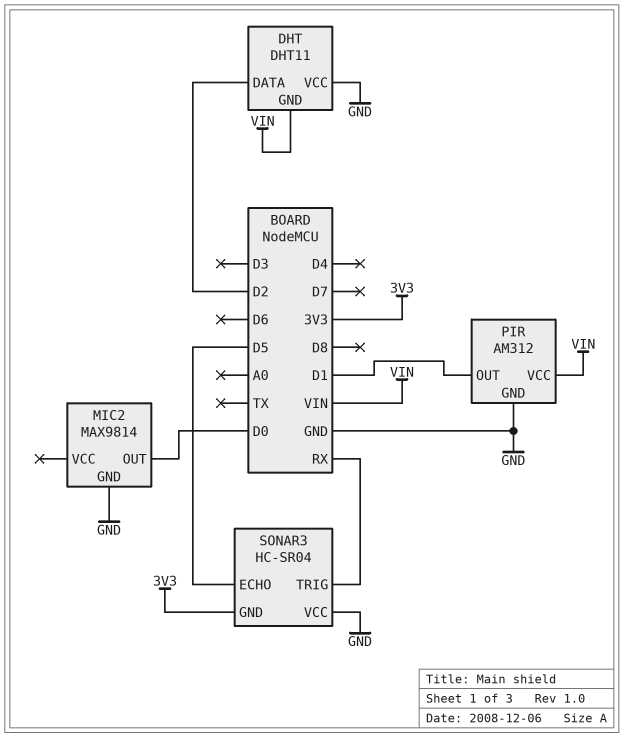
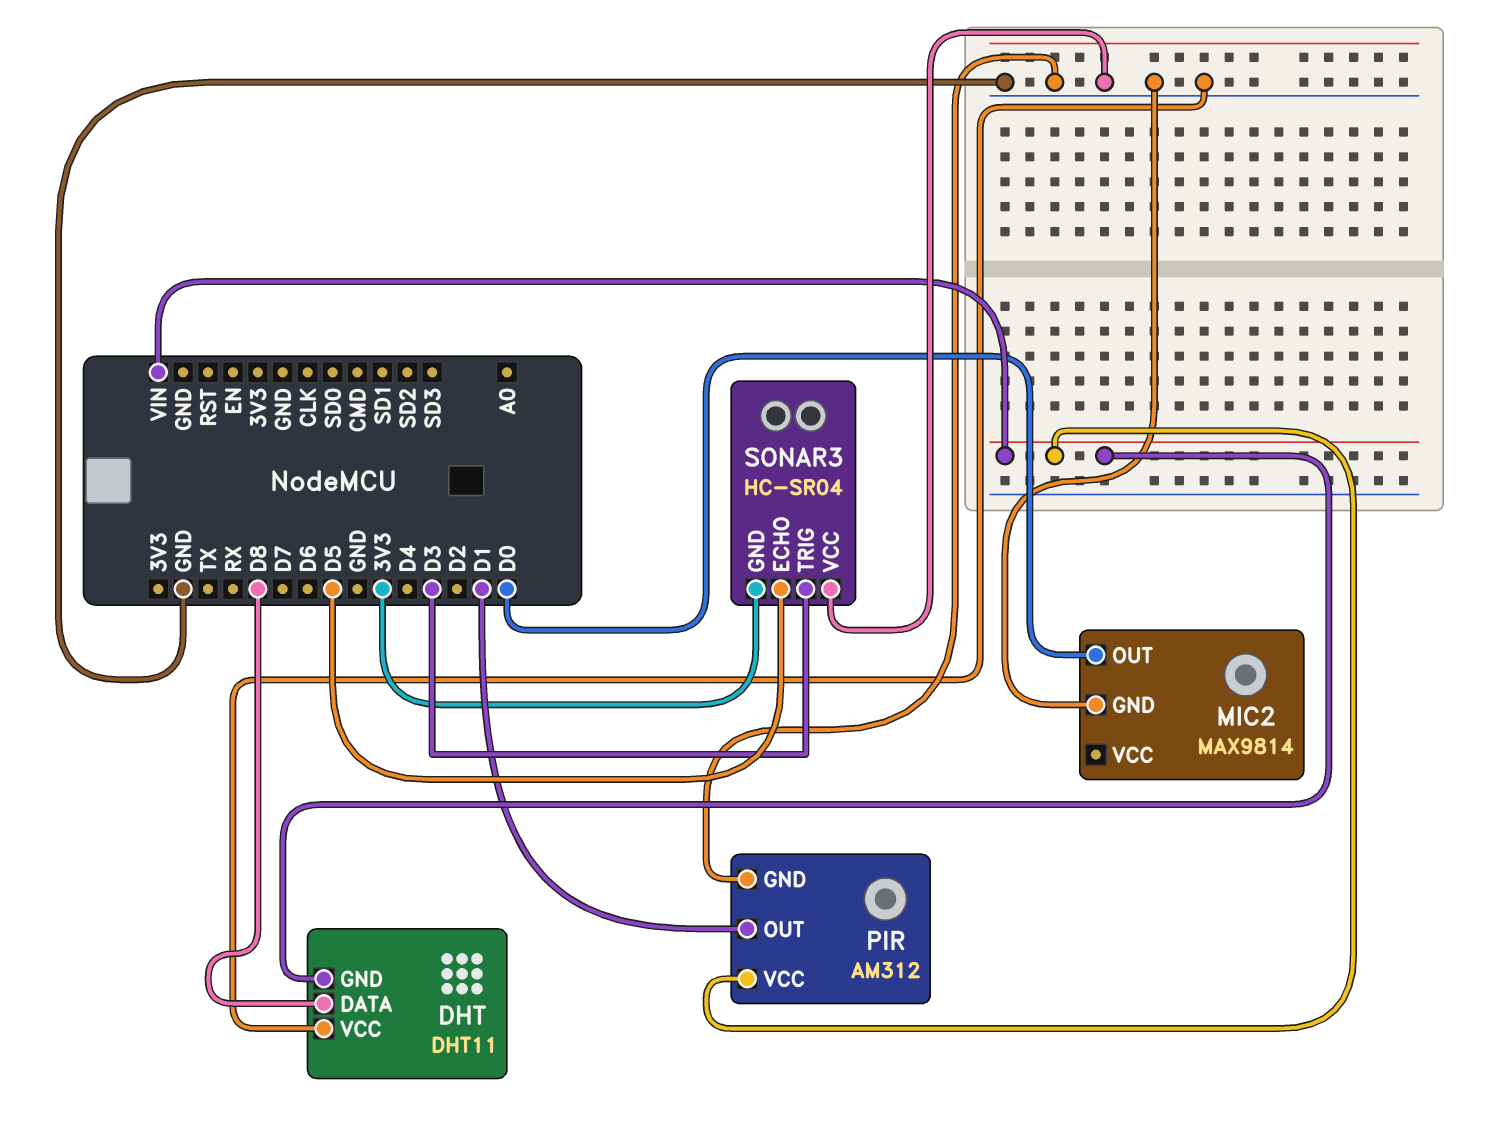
DHT pin DATA: D2 -> D8
SONAR3 pin TRIG: RX -> D3

